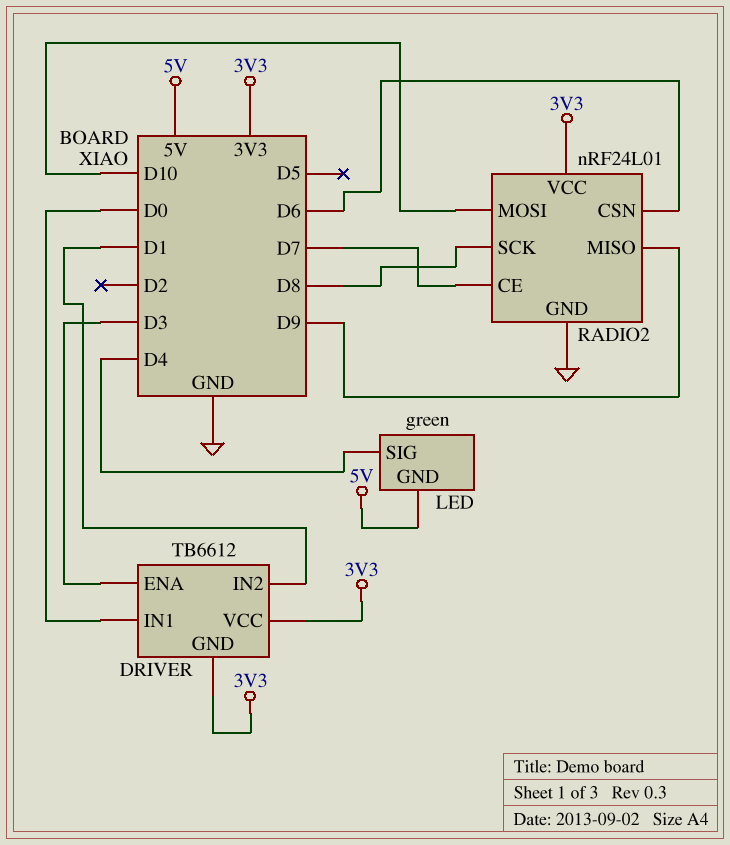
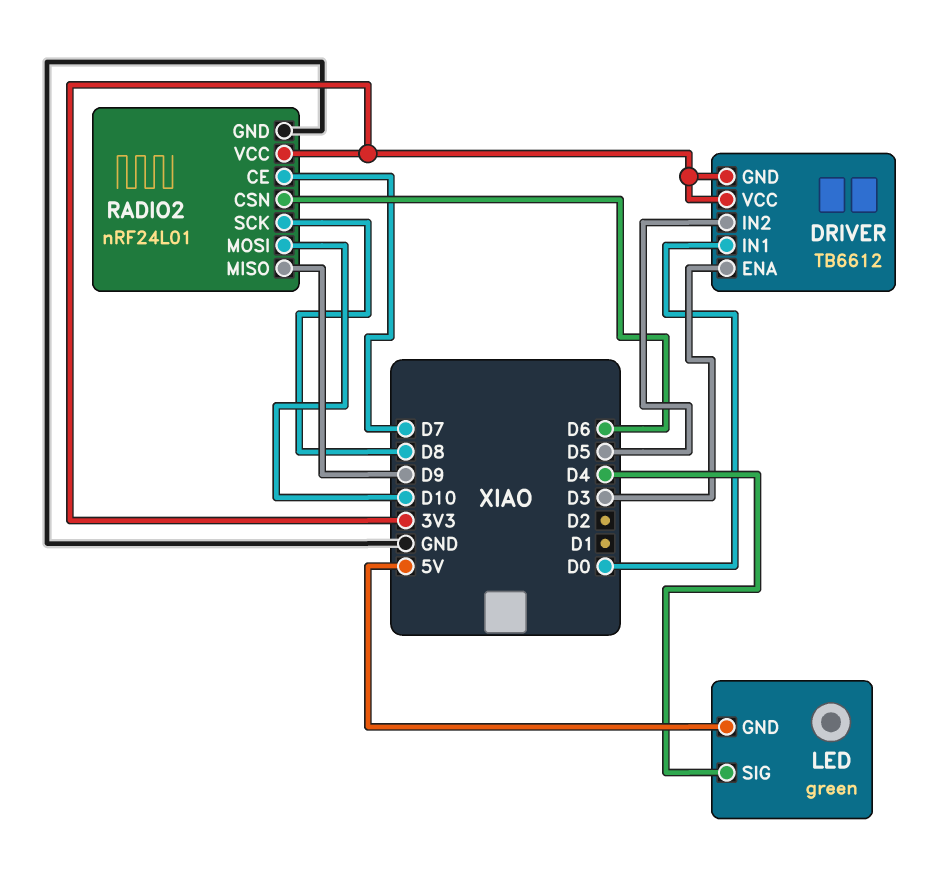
DRIVER pin IN2: D1 -> D5

